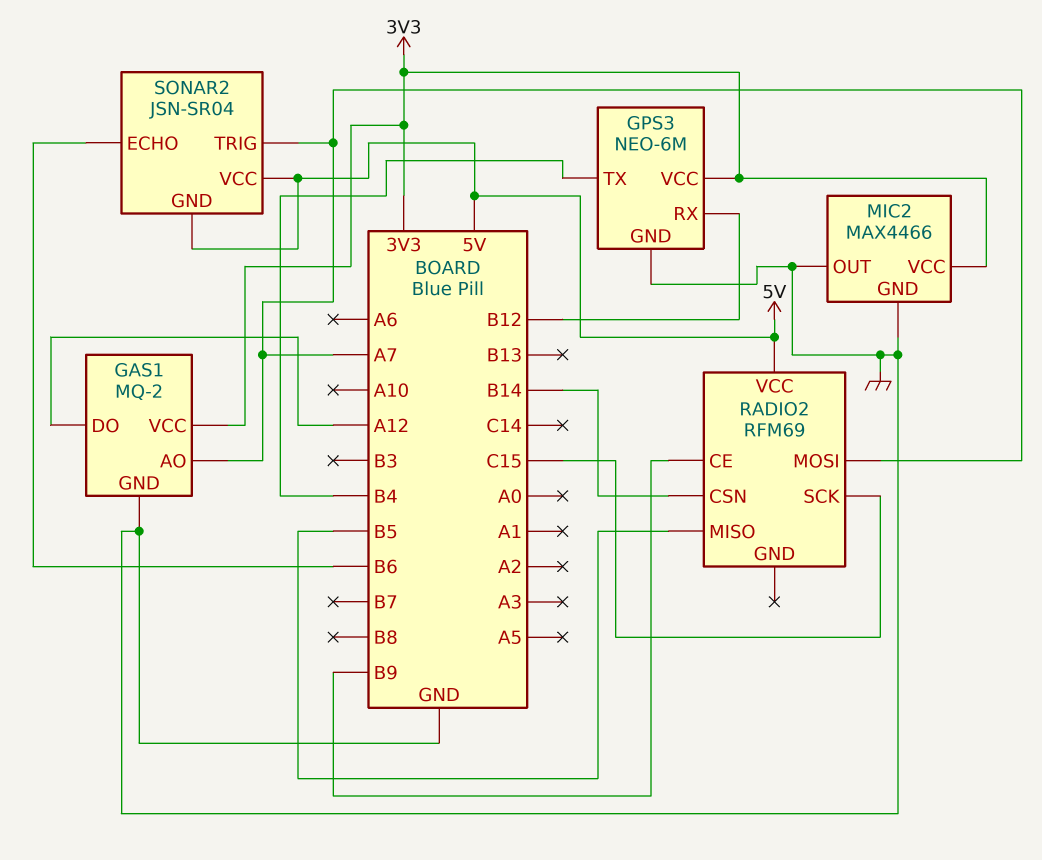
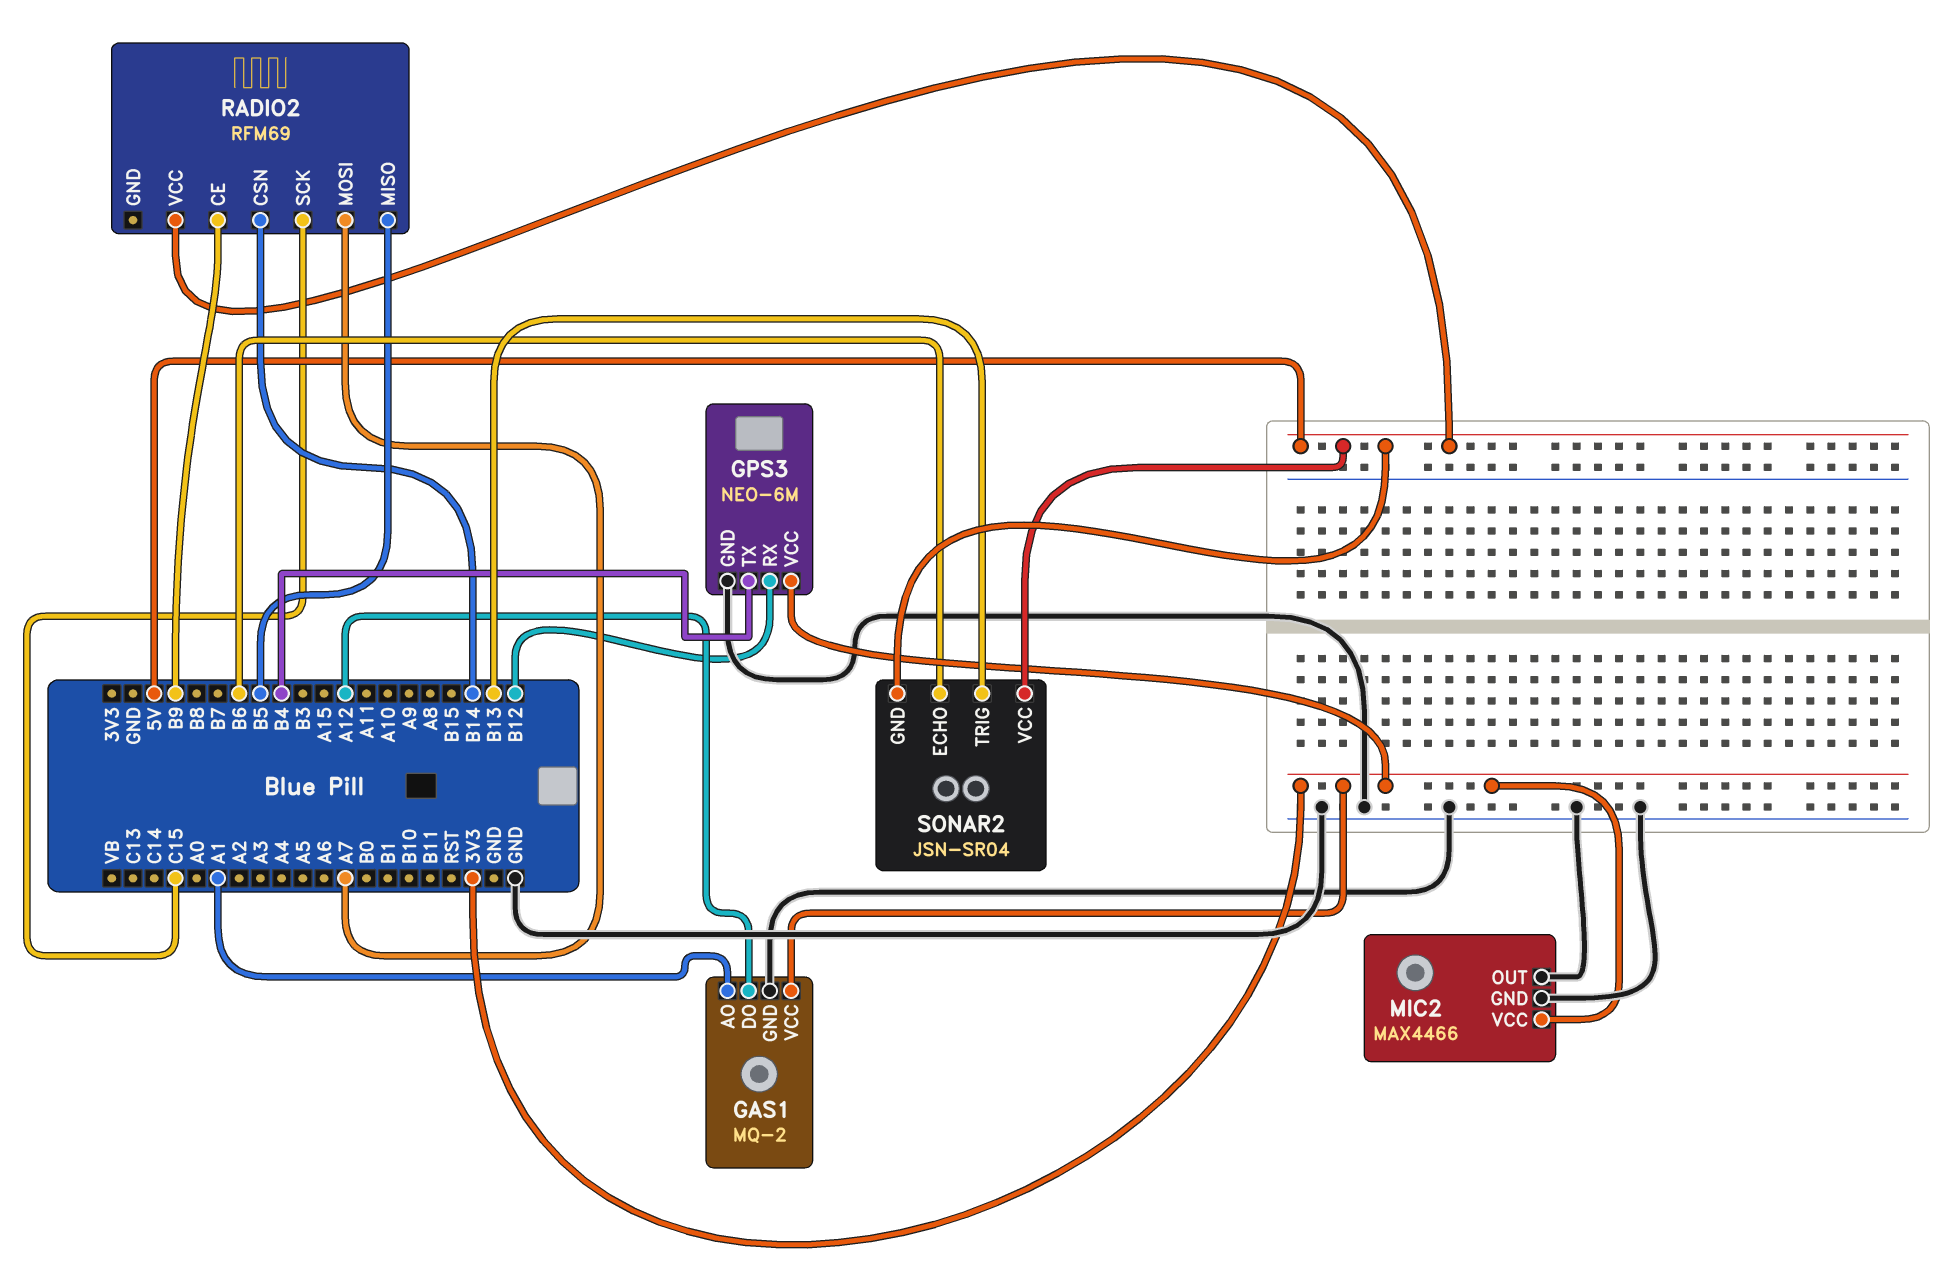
GAS1 pin AO: A7 -> A1
SONAR2 pin TRIG: A7 -> B13

